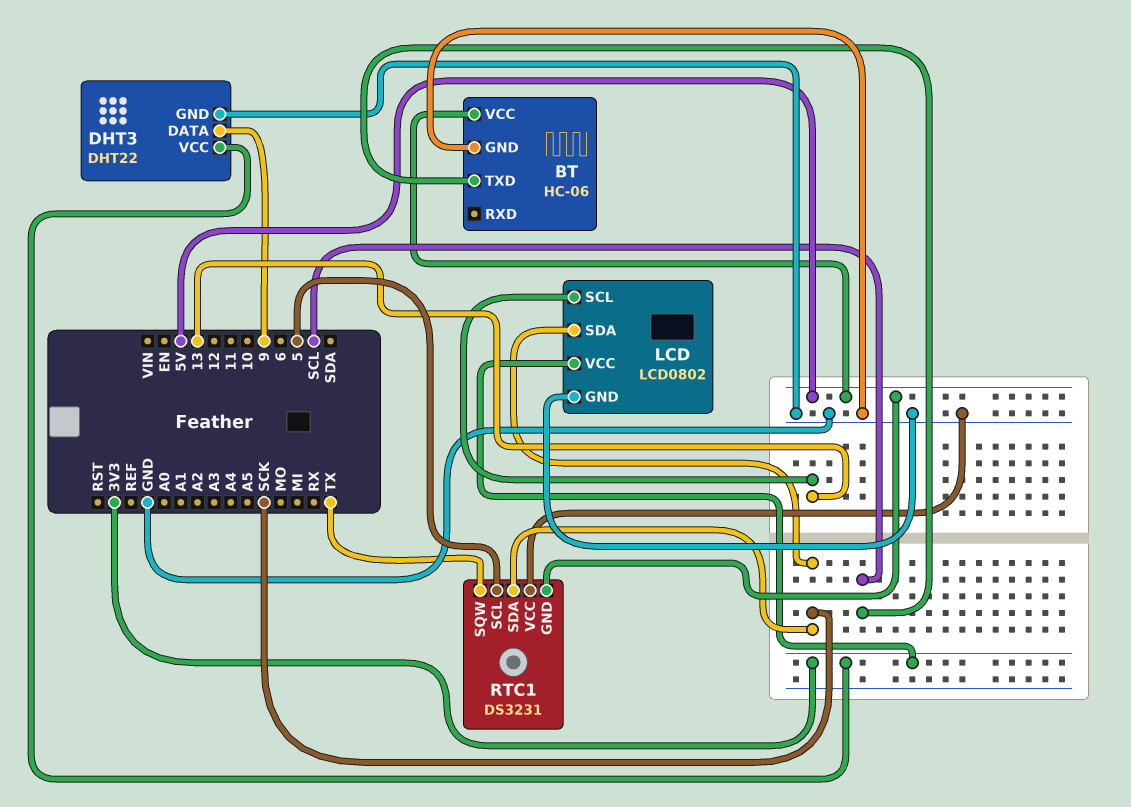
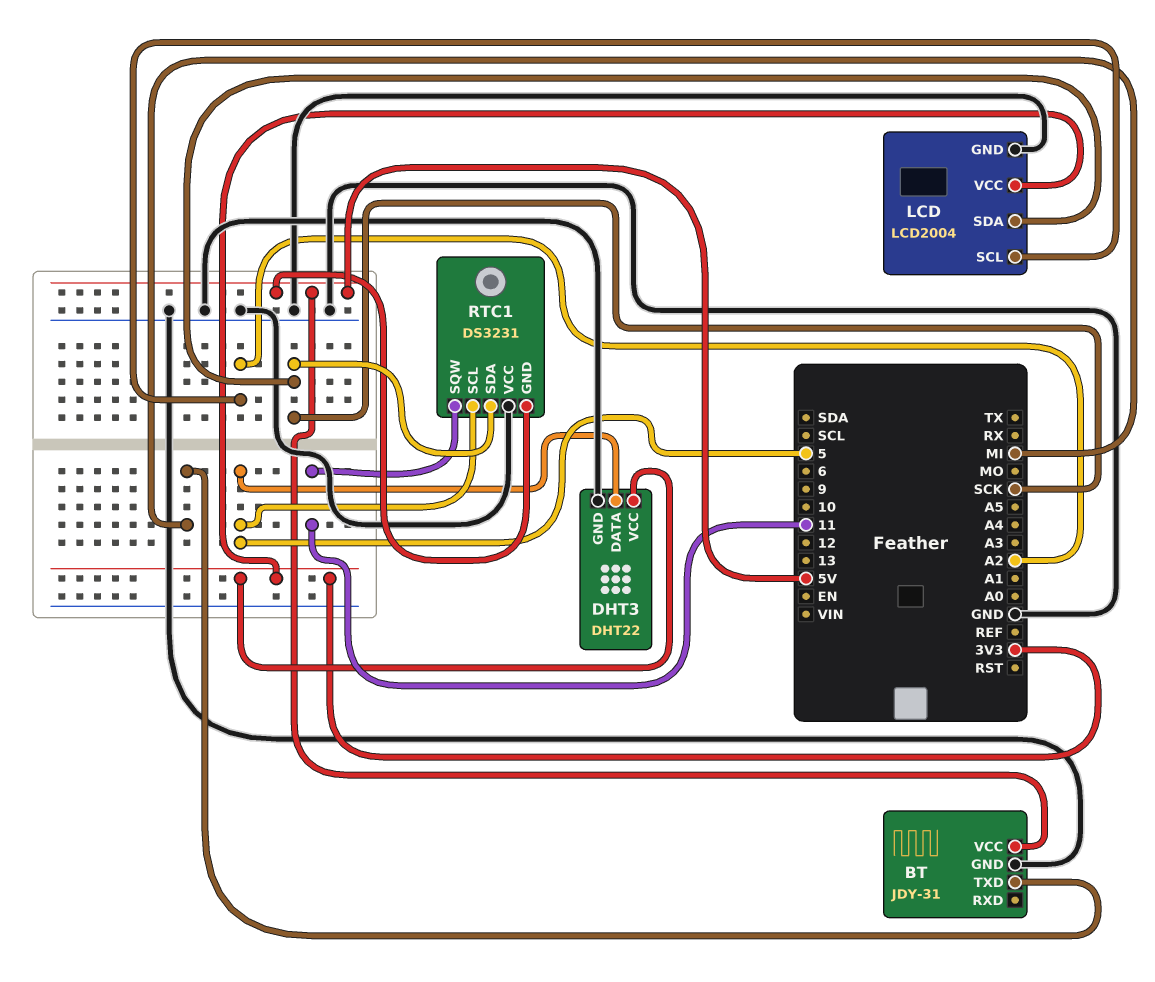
BT: HC-06 -> JDY-31
BT pin TXD: SCL -> MI
DHT3 pin DATA: 9 -> 5
LCD: LCD0802 -> LCD2004
LCD pin SCL: 13 -> A2
RTC1 pin SQW: TX -> 11

